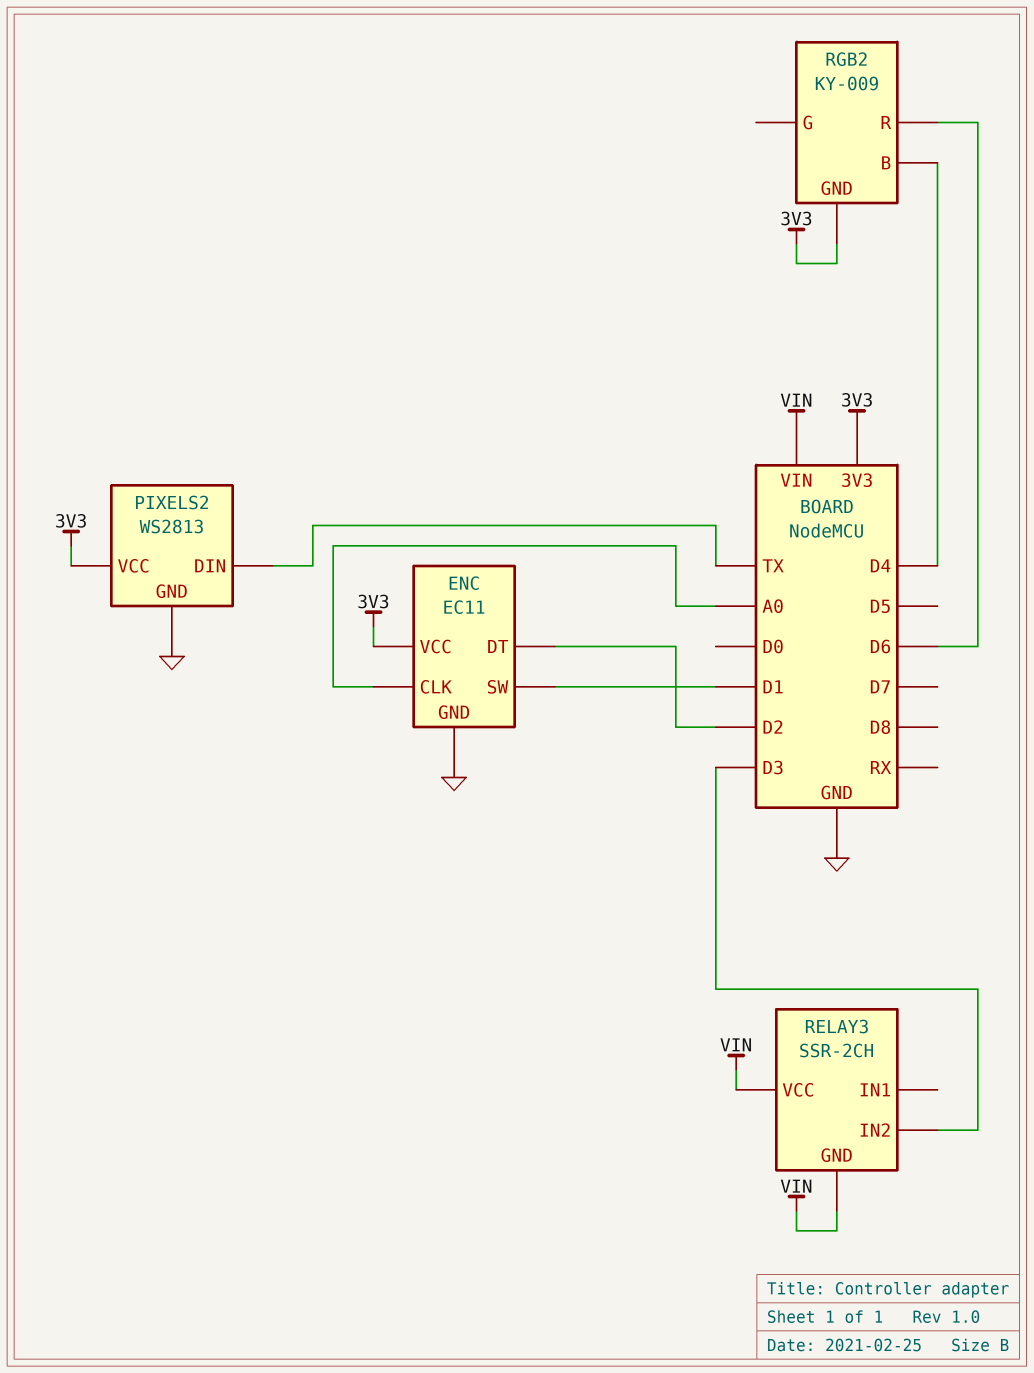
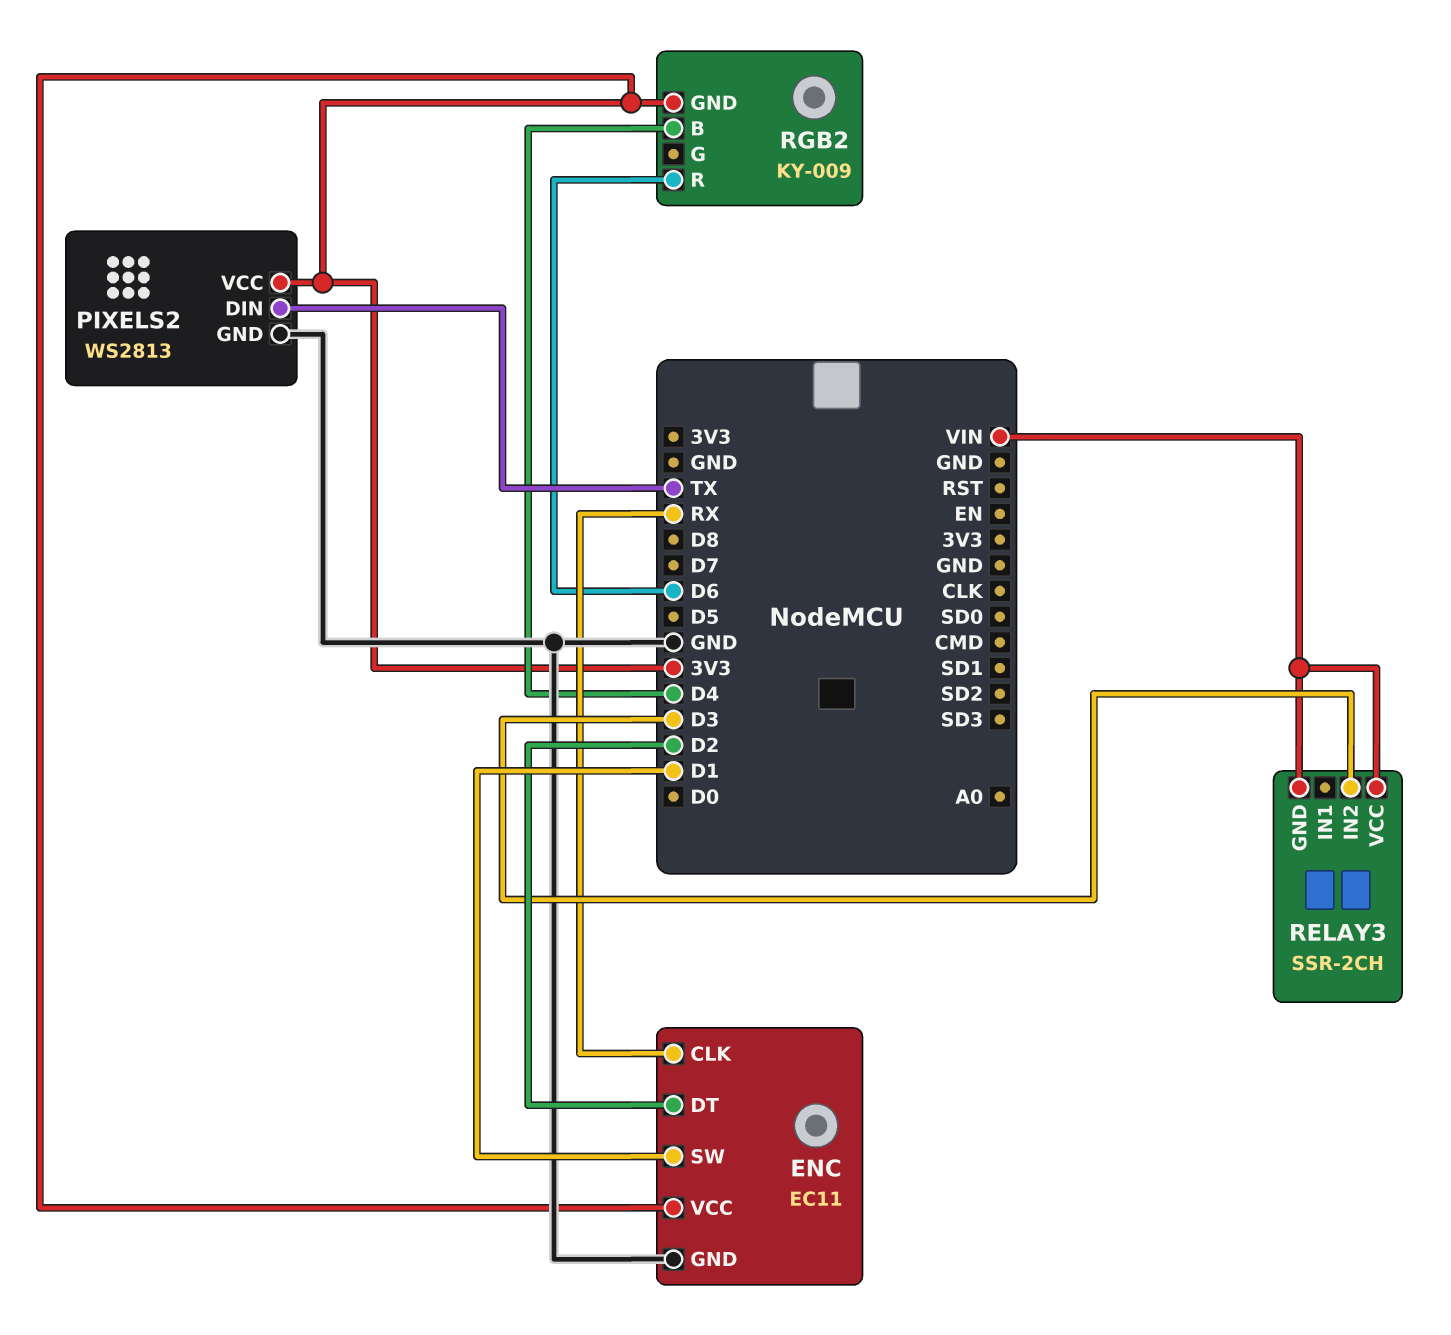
ENC pin CLK: A0 -> RX

